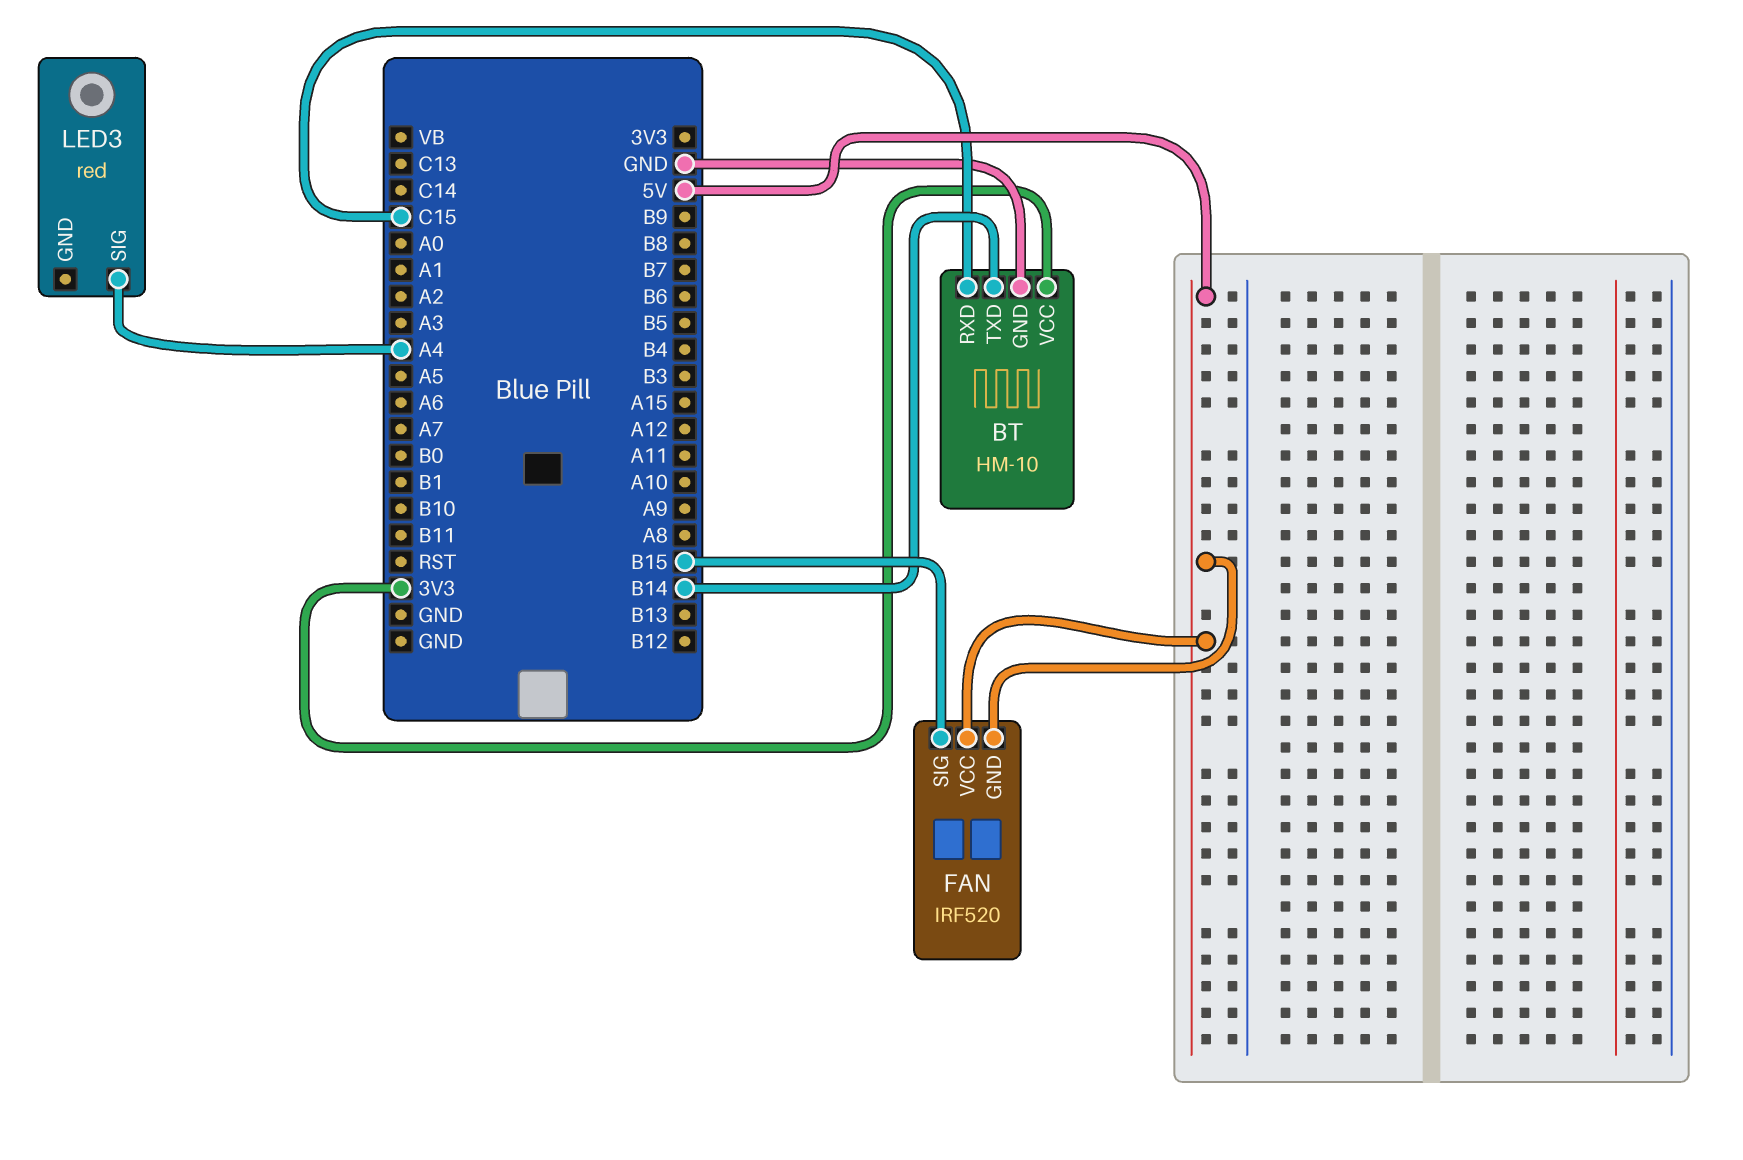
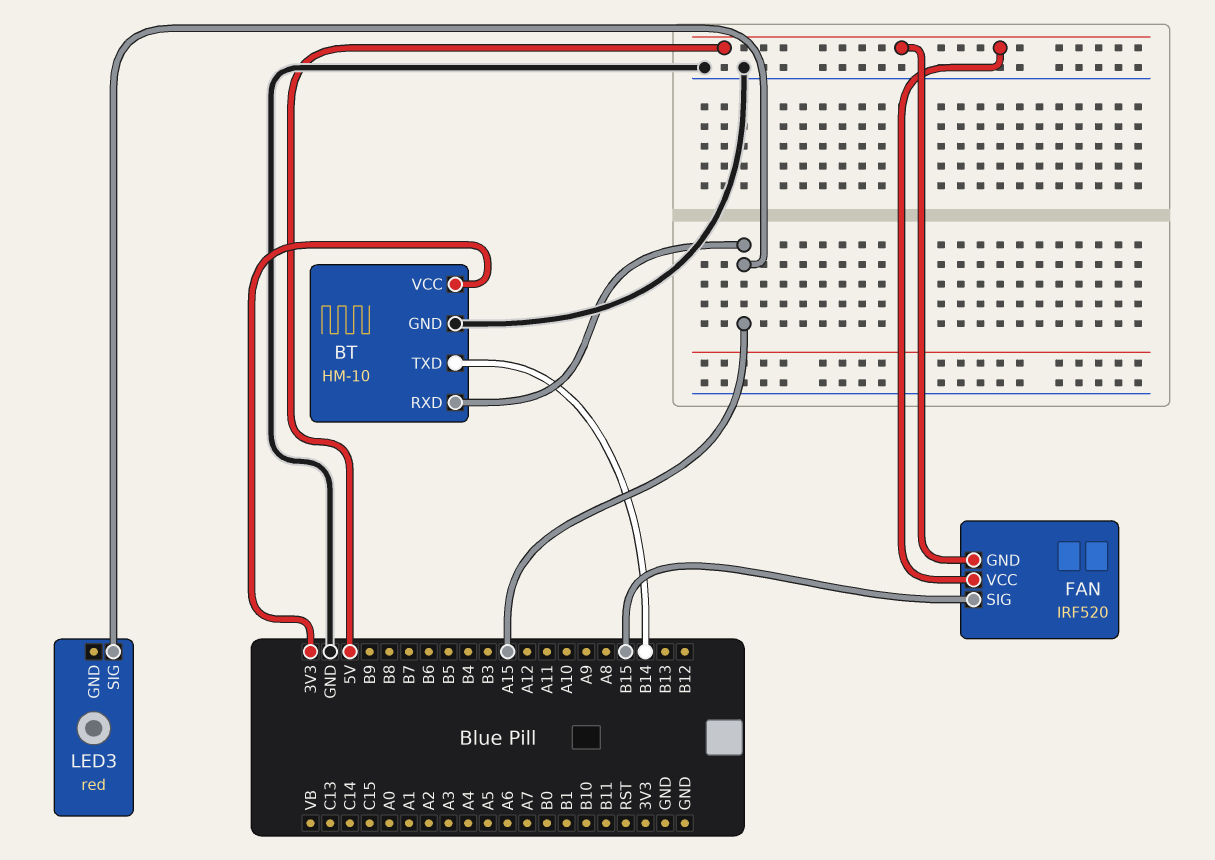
BT pin RXD: C15 -> A15
LED3 pin SIG: A4 -> A15

